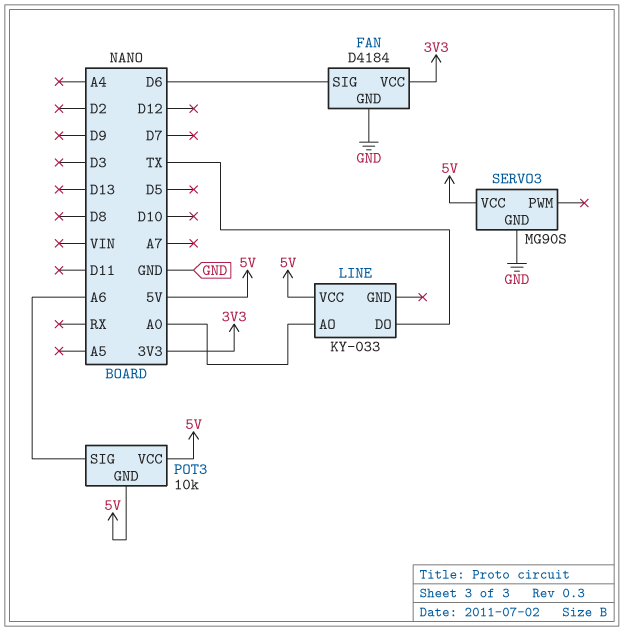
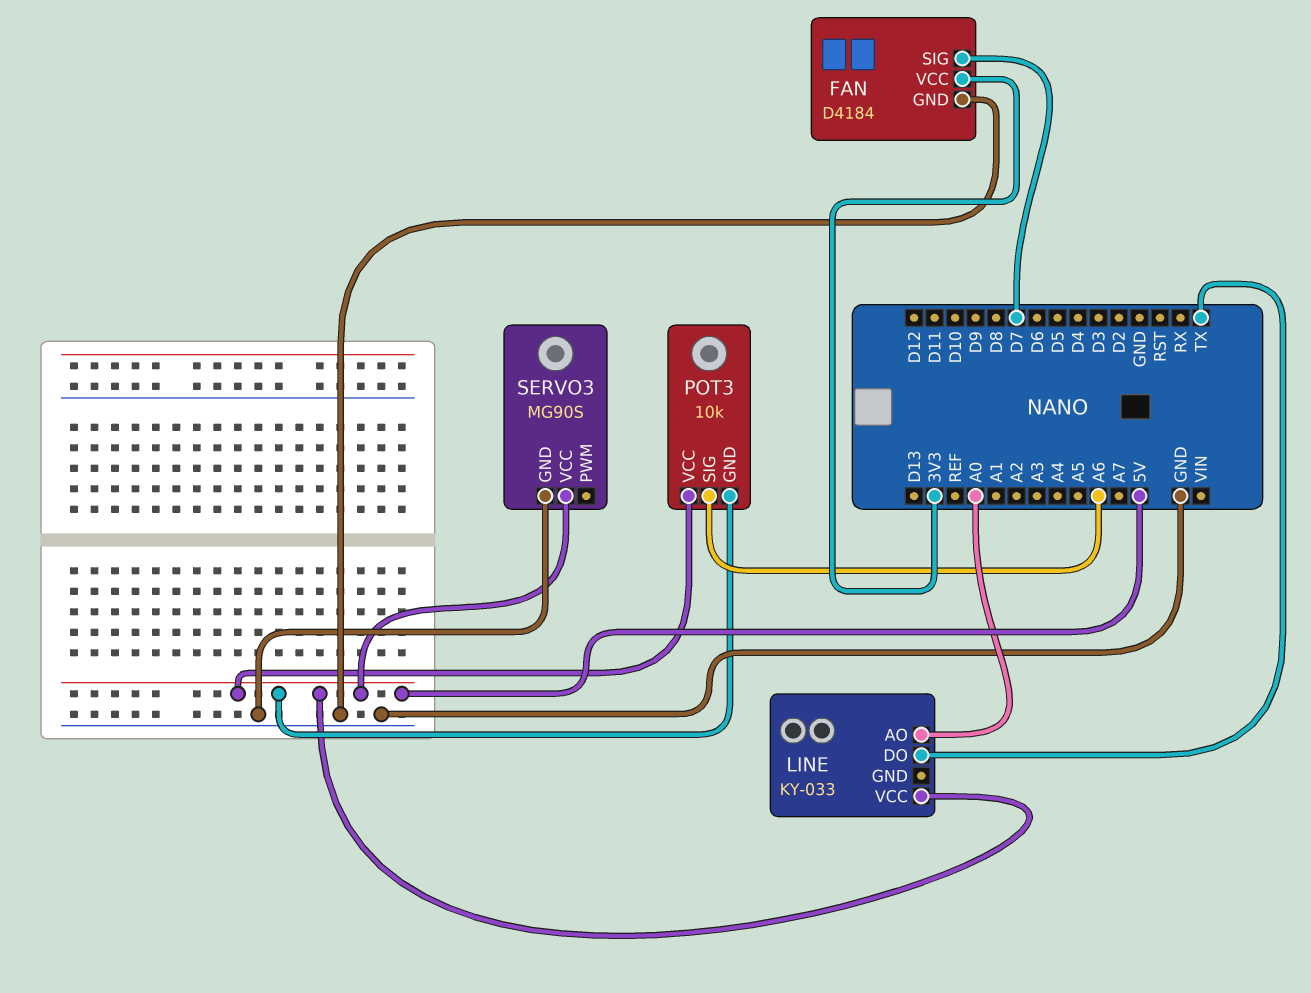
FAN pin SIG: D6 -> D7

